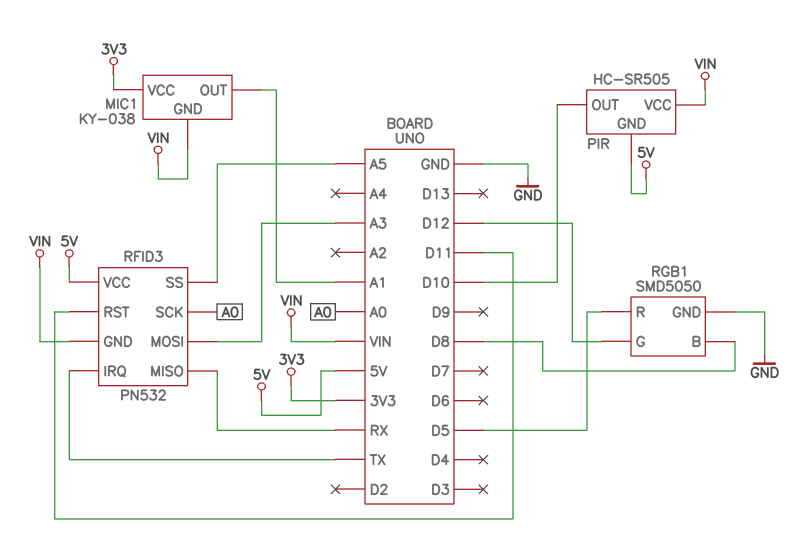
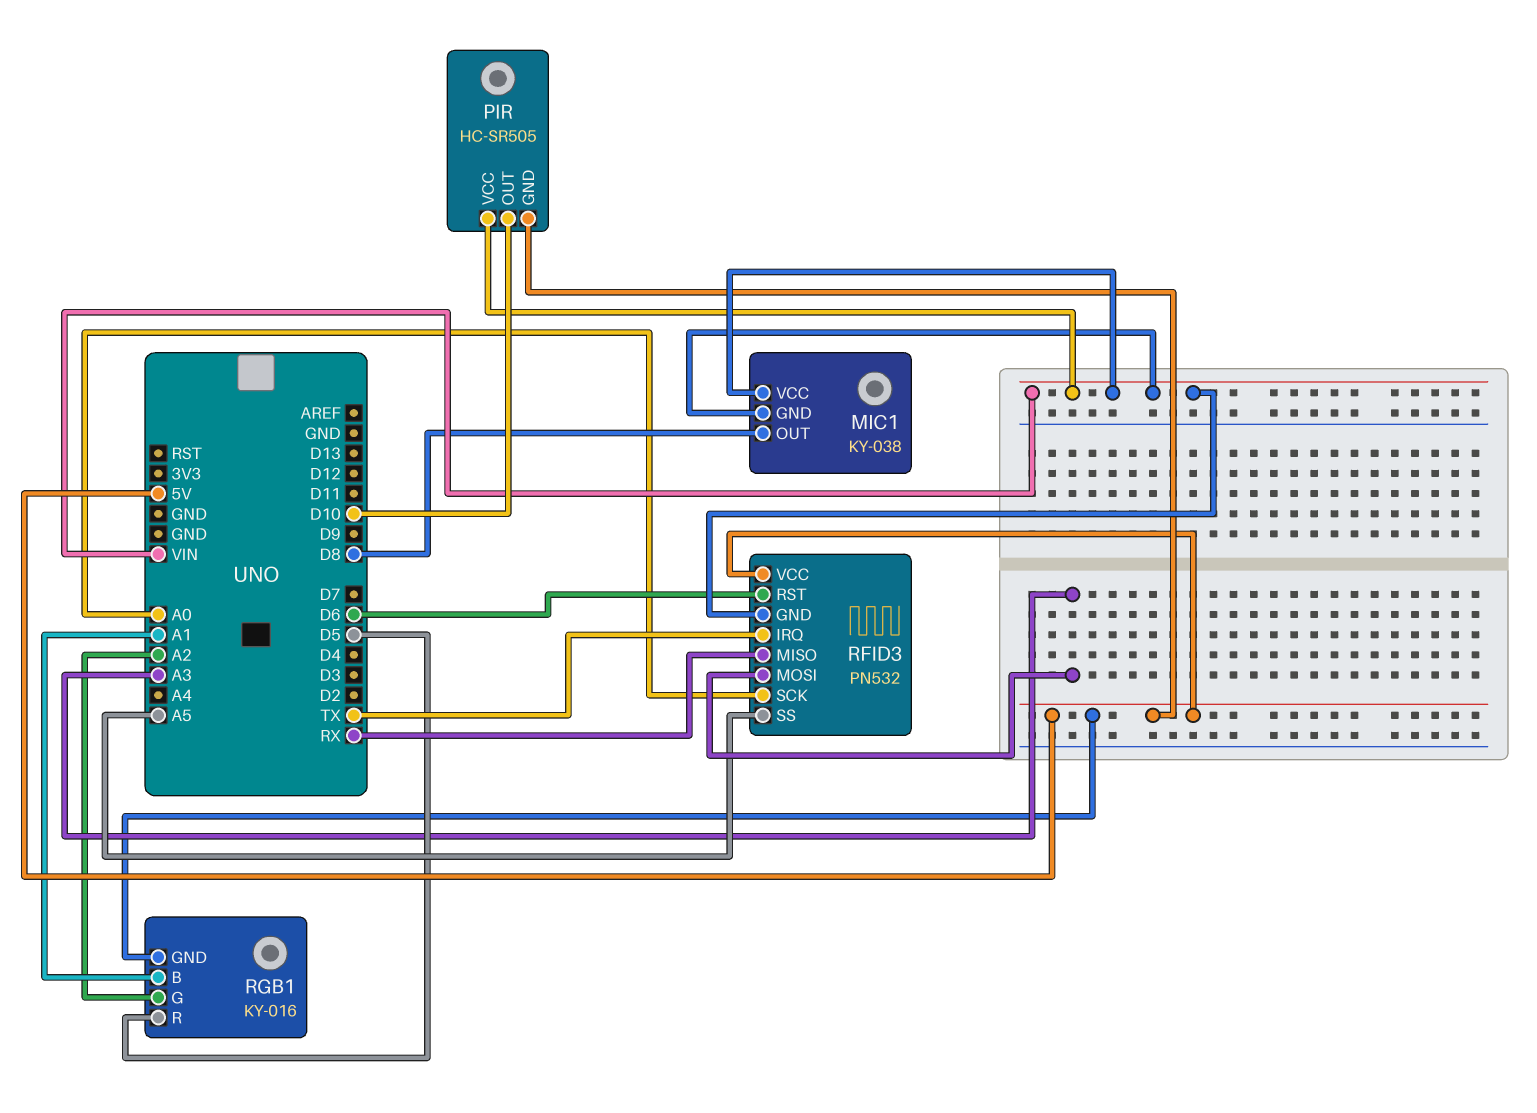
MIC1 pin OUT: A1 -> D8
MIC1 pin VCC: 3V3 -> VIN
RFID3 pin RST: D11 -> D6
RGB1: SMD5050 -> KY-016
RGB1 pin B: D8 -> A1
RGB1 pin G: D12 -> A2
RGB1 pin GND: GND -> 5V

